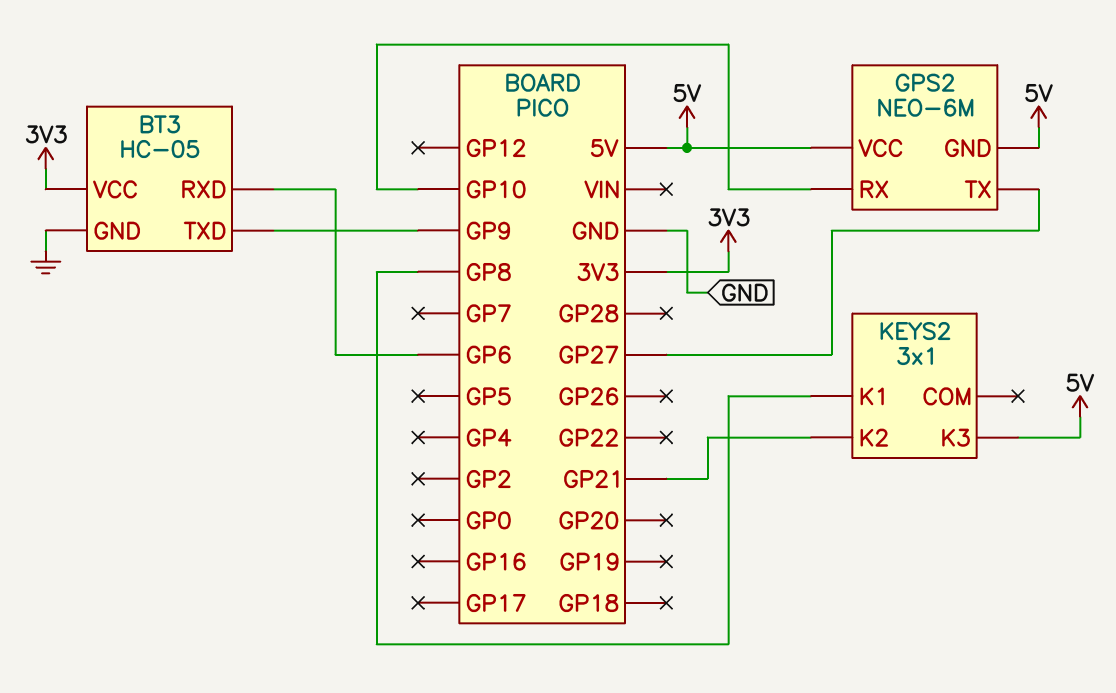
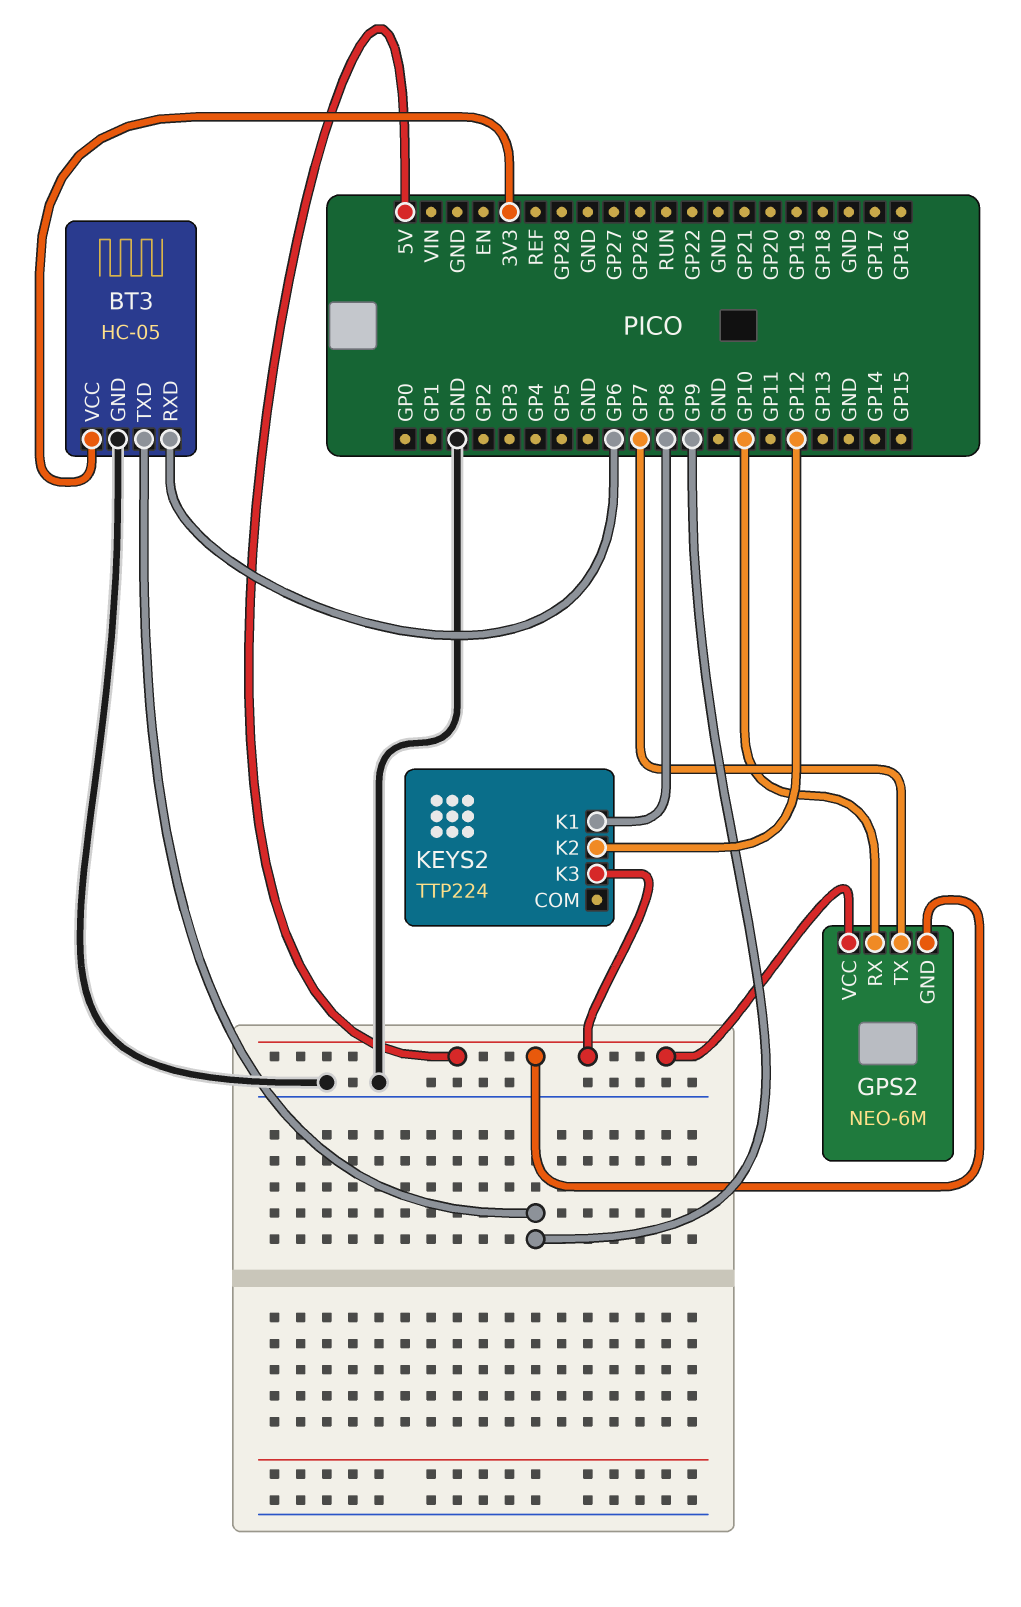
GPS2 pin TX: GP27 -> GP7
KEYS2: 3x1 -> TTP224
KEYS2 pin K2: GP21 -> GP12

